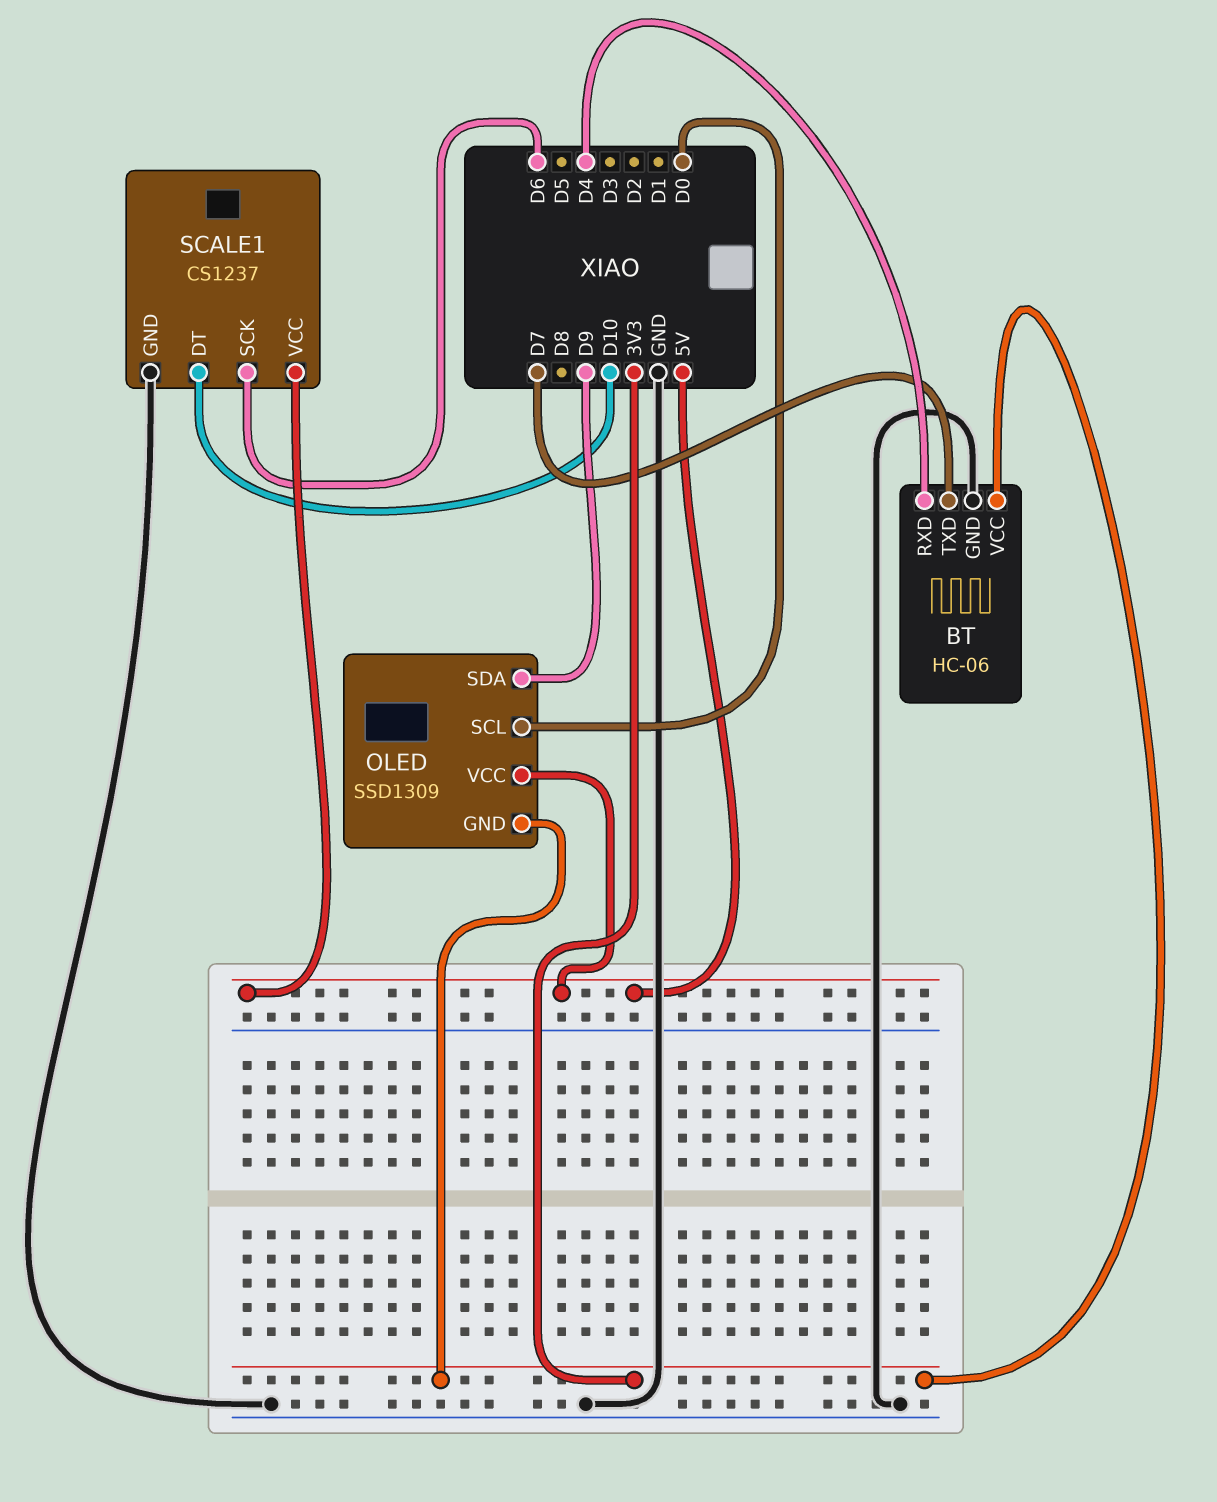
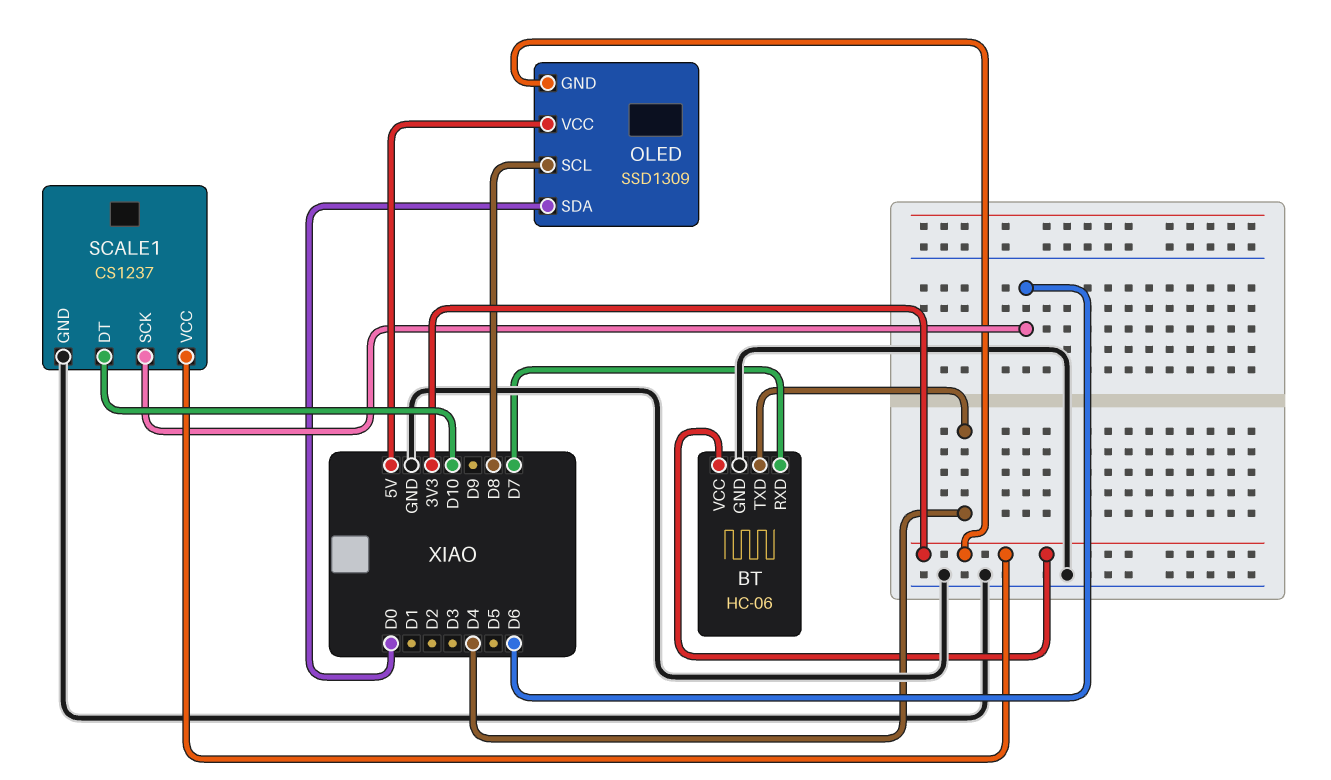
BT pin RXD: D4 -> D7
BT pin TXD: D7 -> D4
OLED pin SCL: D0 -> D8
OLED pin SDA: D9 -> D0
SCALE1 pin VCC: 5V -> 3V3

